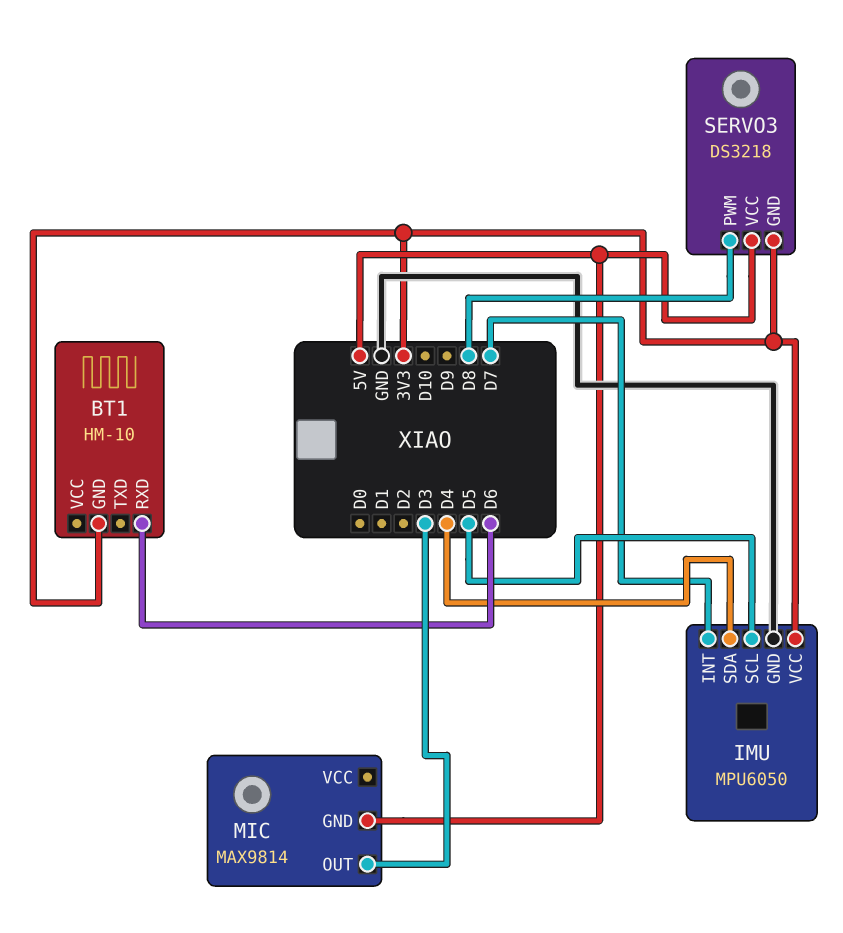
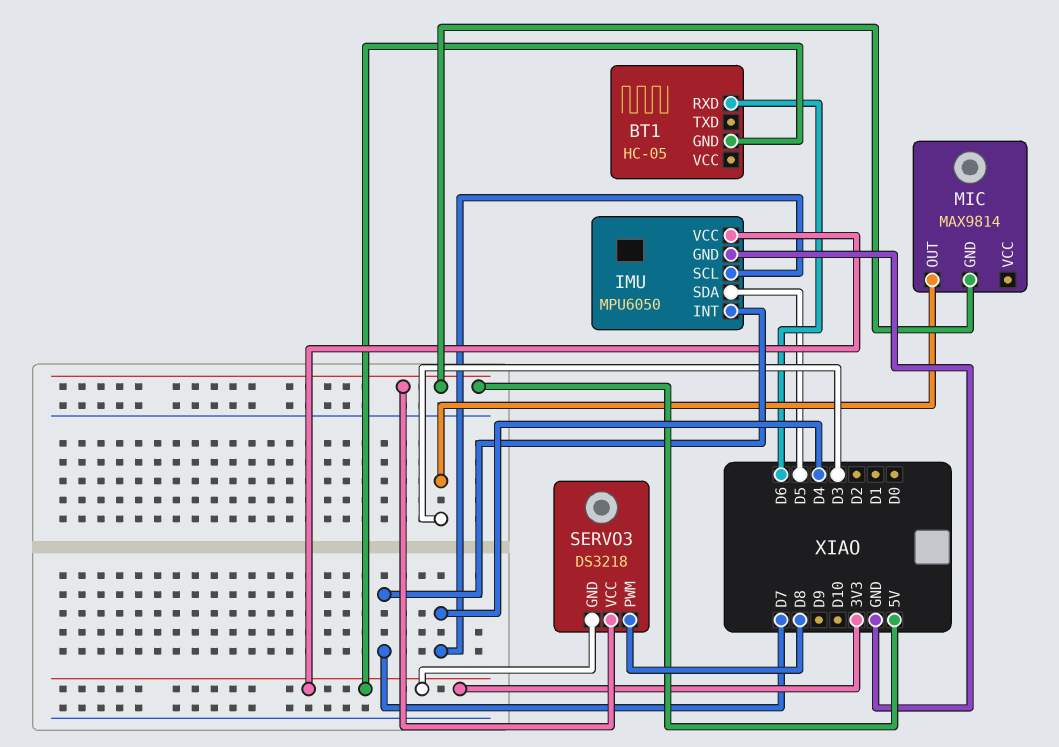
BT1: HM-10 -> HC-05
IMU pin SCL: D5 -> D4
IMU pin SDA: D4 -> D5

